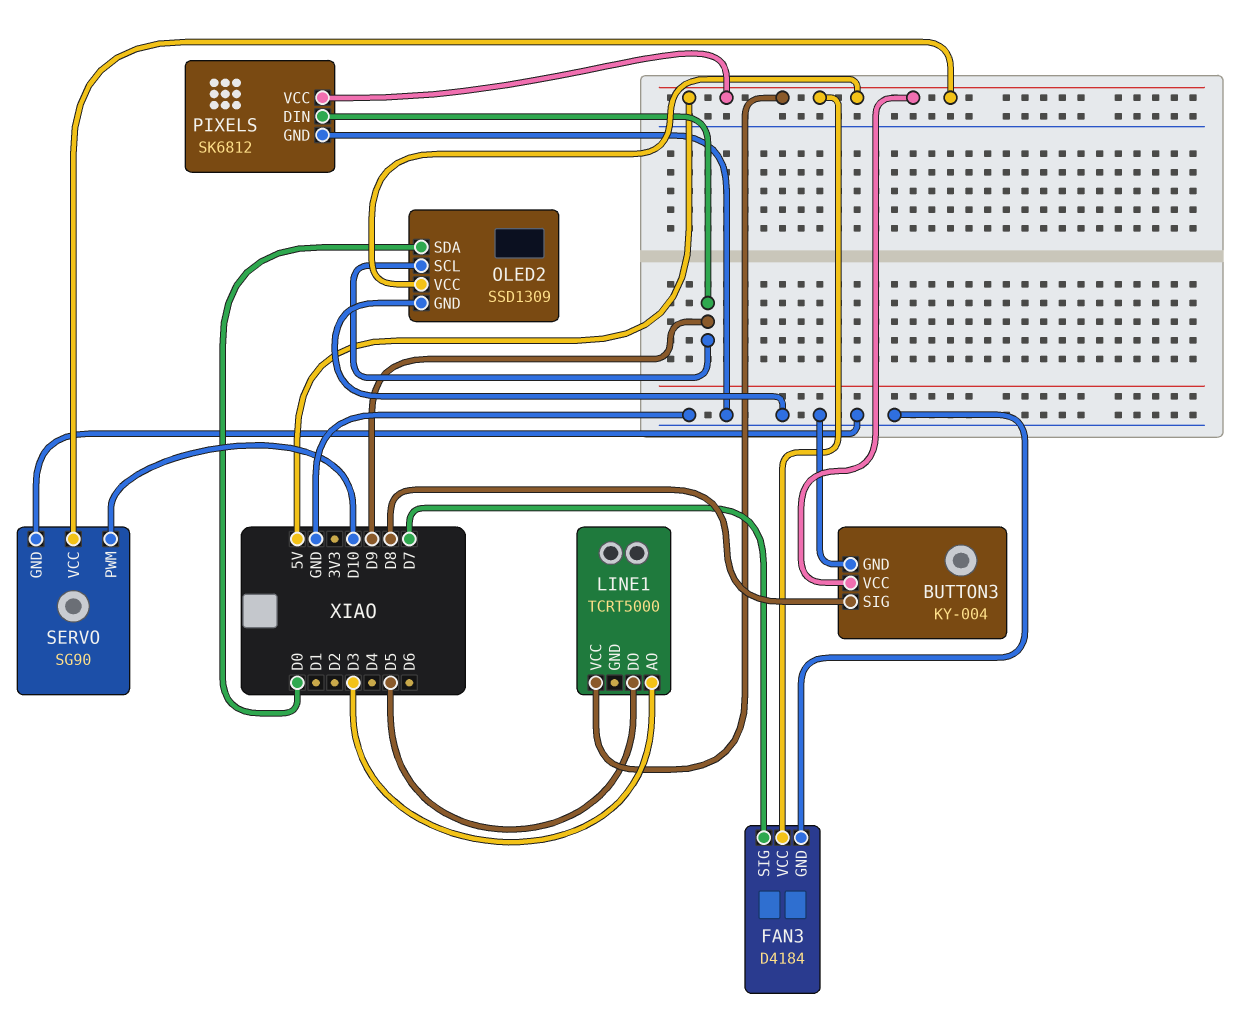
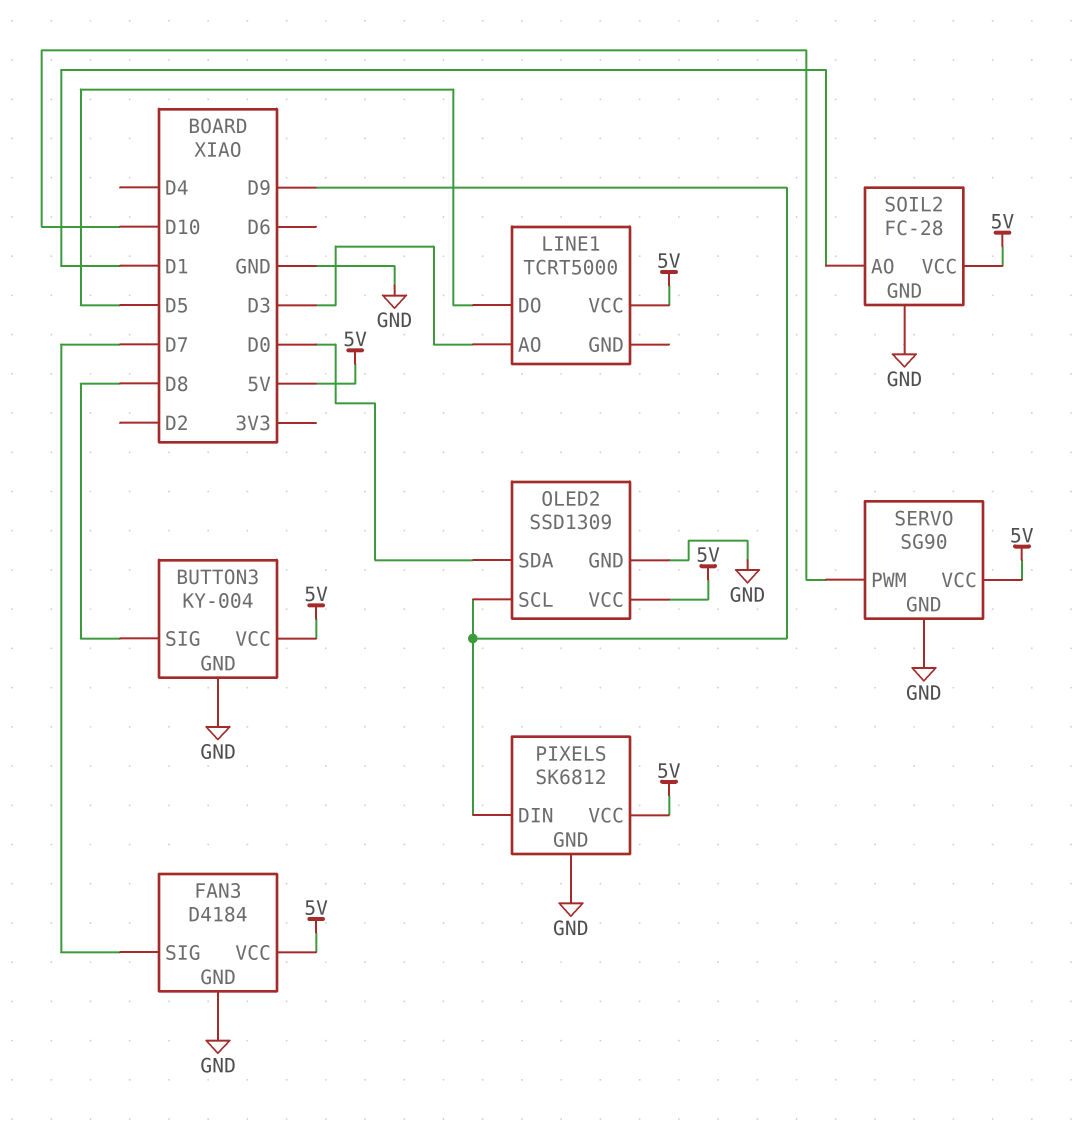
SOIL2: none -> FC-28
SOIL2 pin AO: none -> D1
SOIL2 pin GND: none -> GND
SOIL2 pin VCC: none -> 5V

